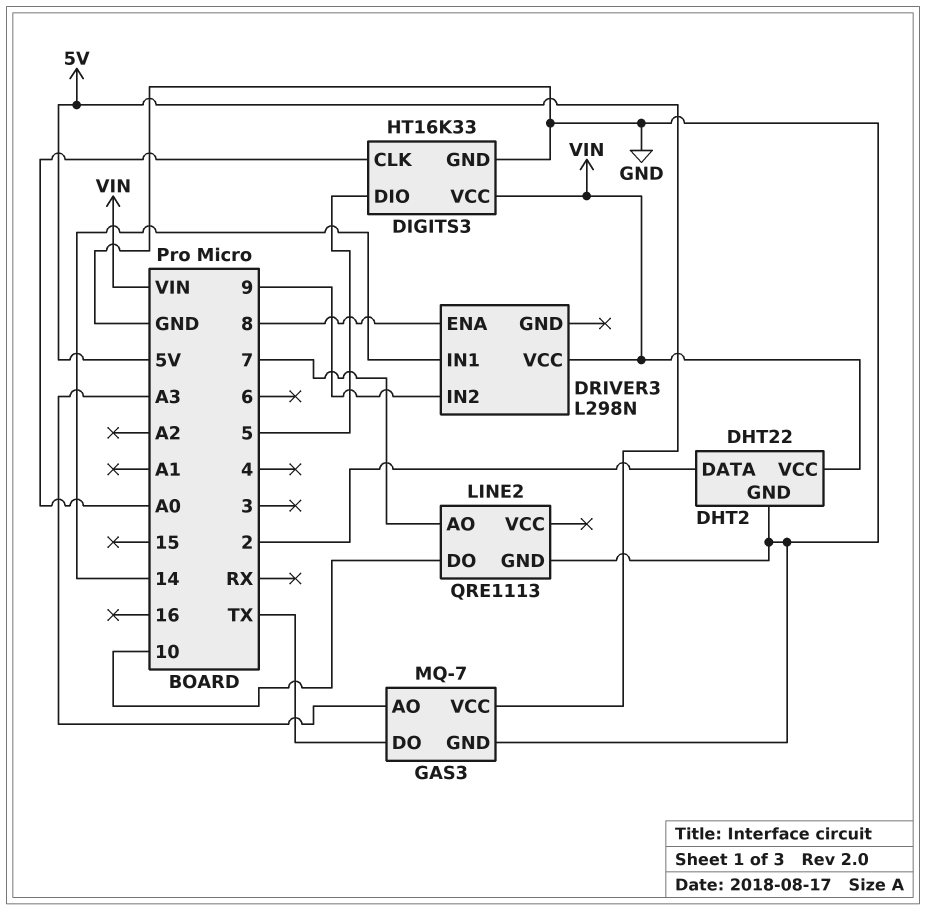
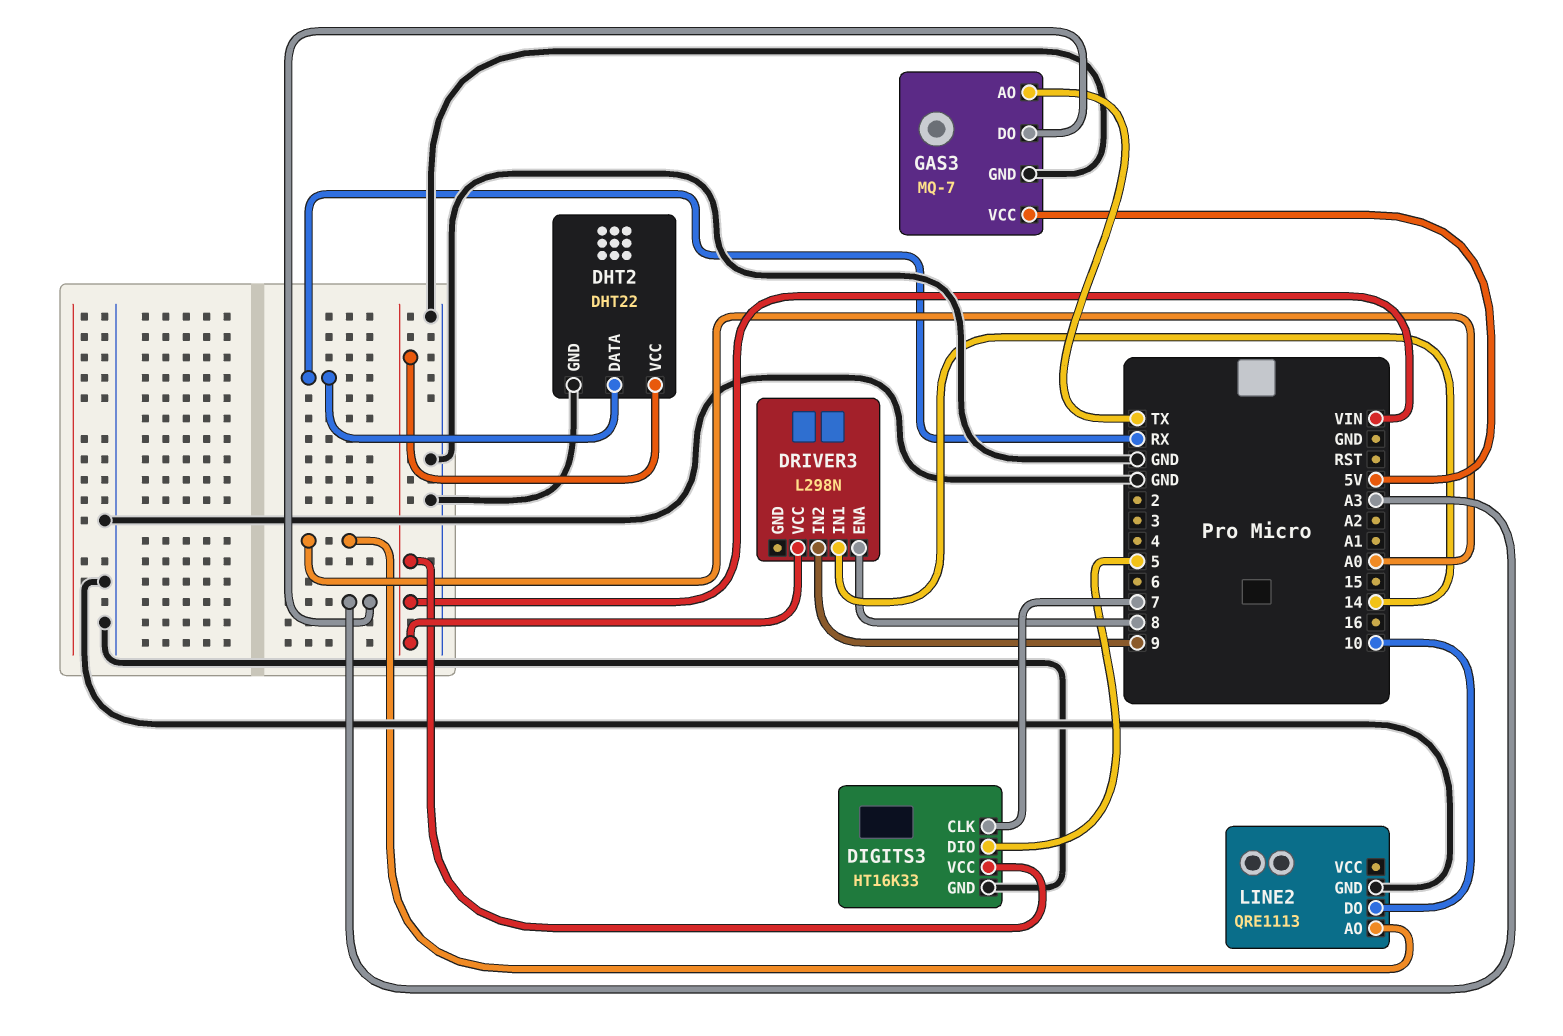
DHT2 pin DATA: 2 -> RX
DIGITS3 pin CLK: A0 -> 7
GAS3 pin AO: A3 -> TX
GAS3 pin DO: TX -> A3
LINE2 pin AO: 7 -> A0

